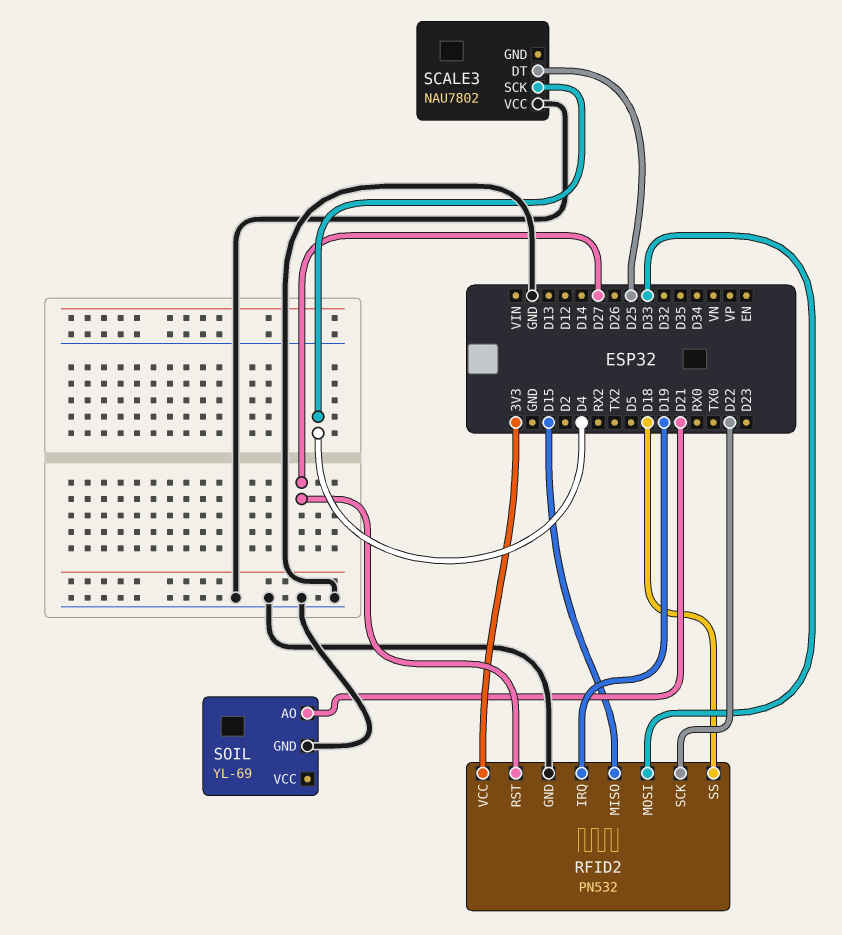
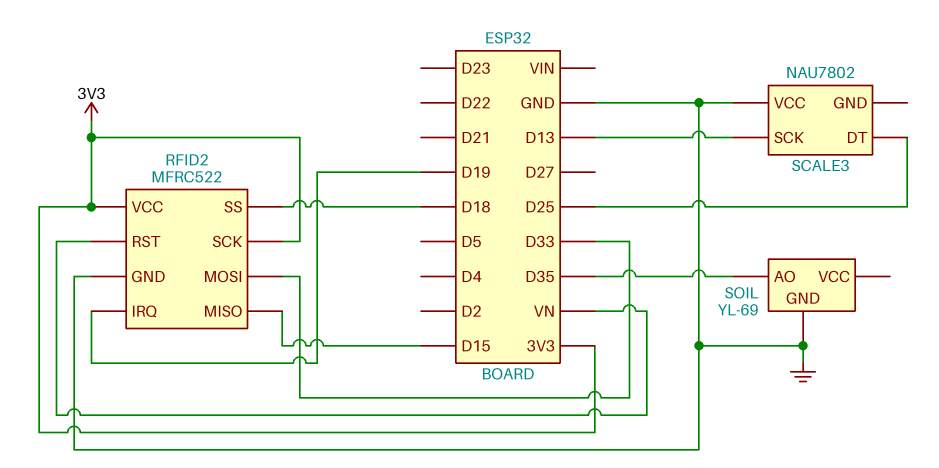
RFID2: PN532 -> MFRC522
RFID2 pin RST: D27 -> VN
RFID2 pin SCK: D22 -> 3V3
SCALE3 pin SCK: D4 -> D13
SOIL pin AO: D21 -> D35

